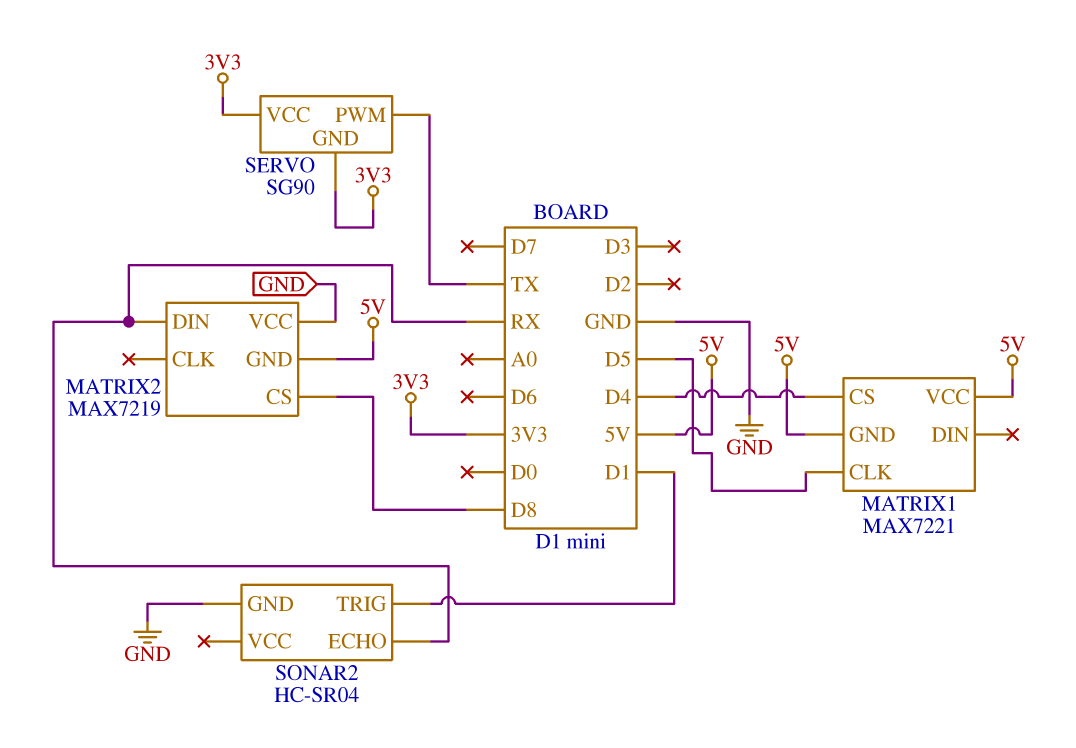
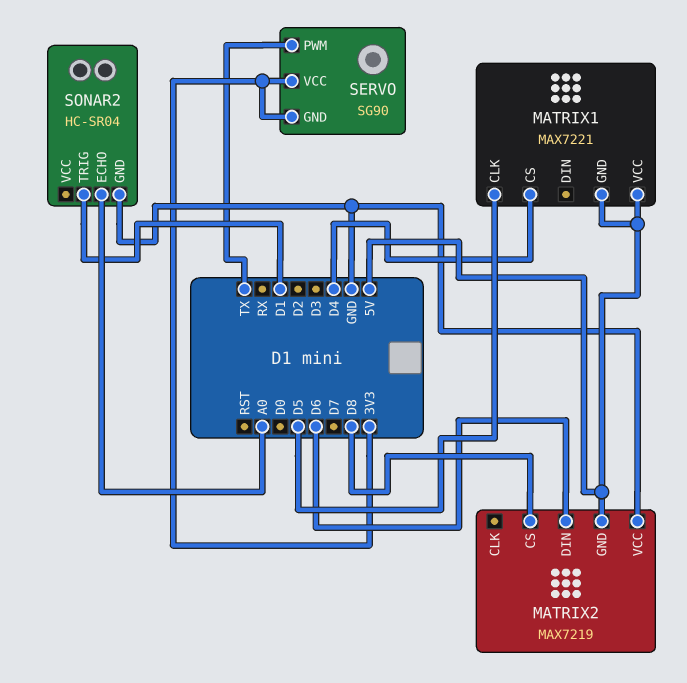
MATRIX2 pin DIN: RX -> D6
SONAR2 pin ECHO: RX -> A0

